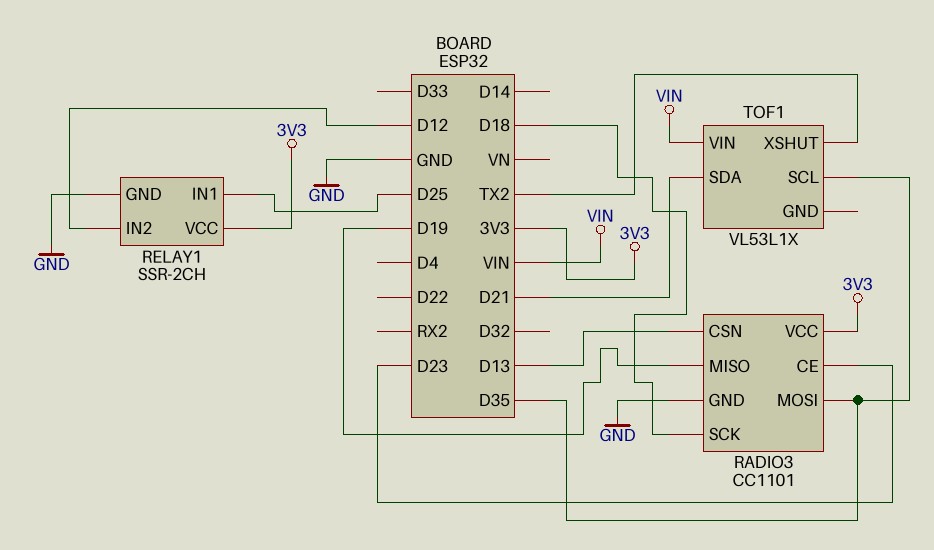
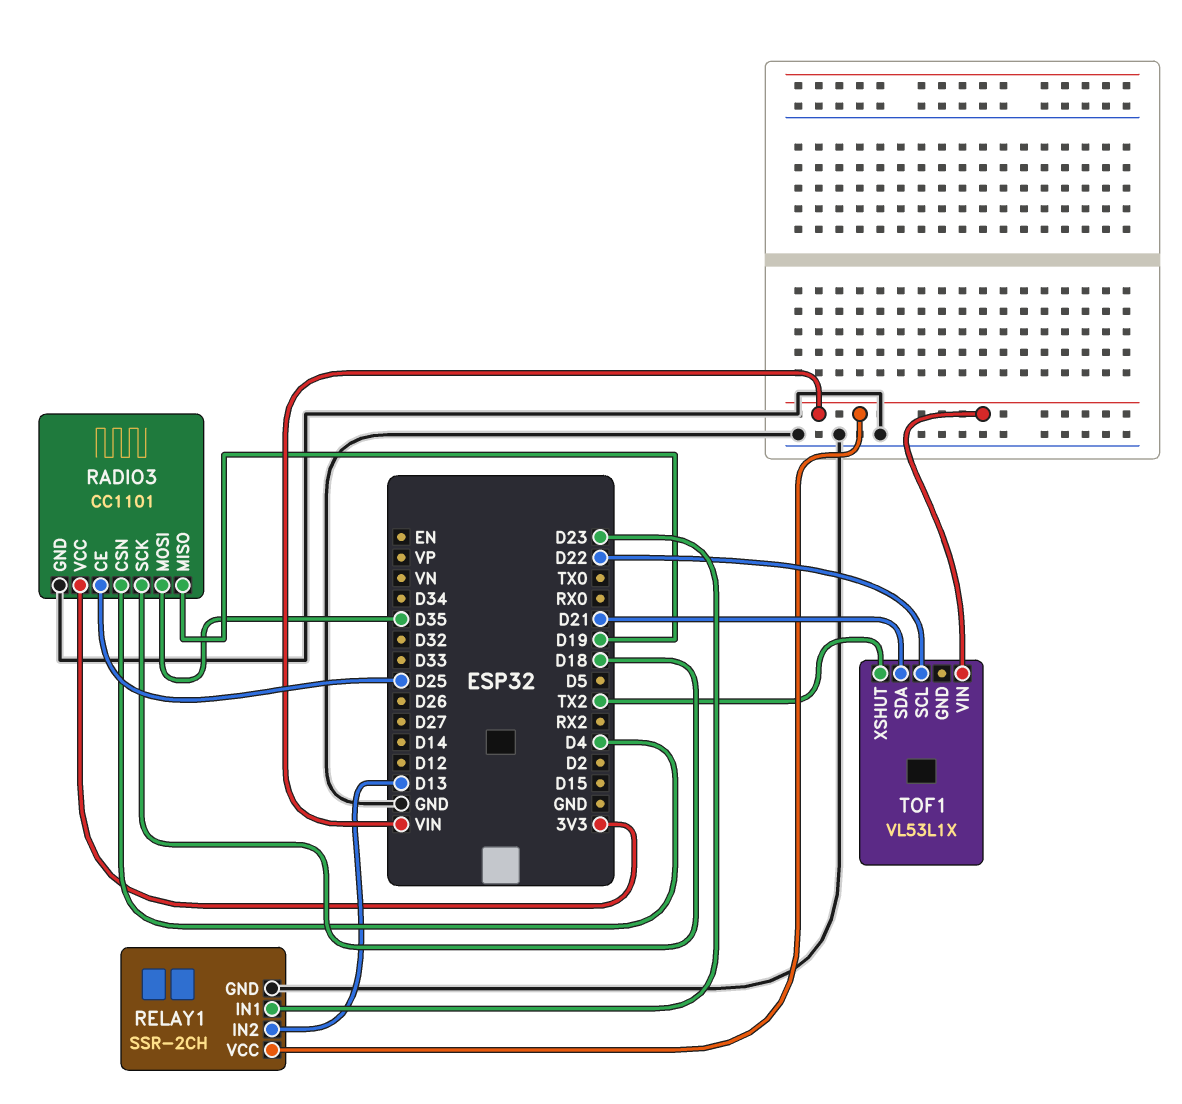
RADIO3 pin CE: D23 -> D25
RADIO3 pin CSN: D13 -> D4
RELAY1 pin IN1: D25 -> D23
RELAY1 pin IN2: D12 -> D13
RELAY1 pin VCC: 3V3 -> VIN
TOF1 pin SCL: D35 -> D22

